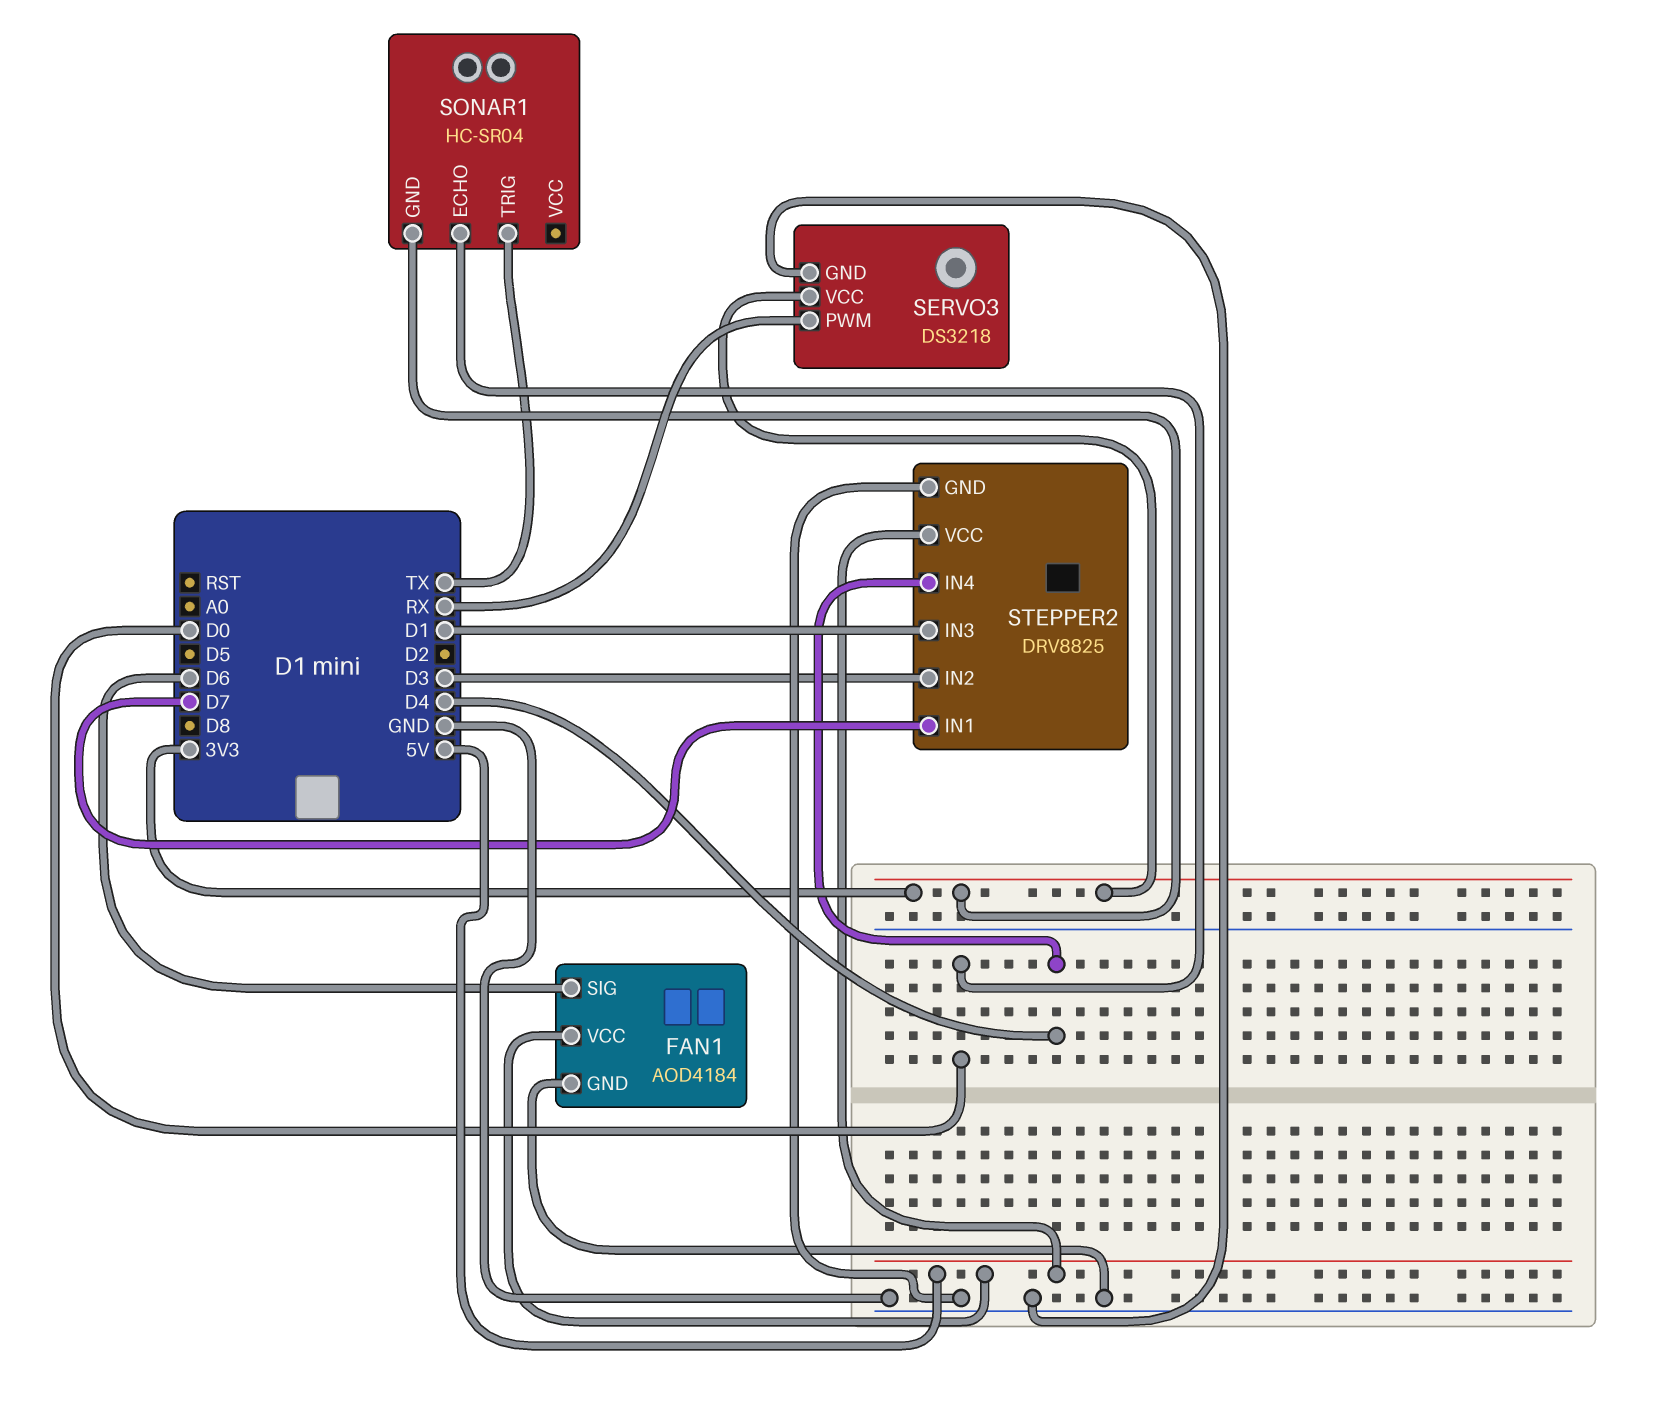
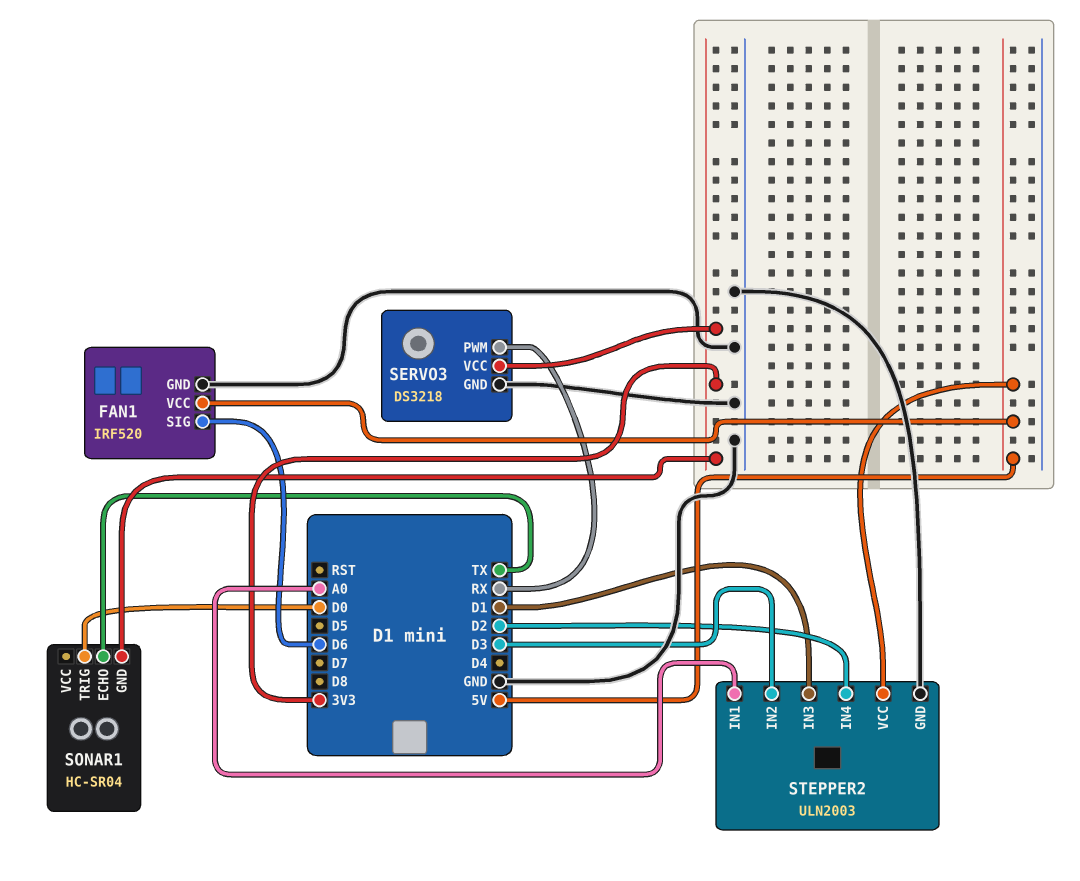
FAN1: AOD4184 -> IRF520
SONAR1 pin ECHO: D0 -> TX
SONAR1 pin TRIG: TX -> D0
STEPPER2: DRV8825 -> ULN2003
STEPPER2 pin IN1: D7 -> A0
STEPPER2 pin IN4: D4 -> D2

